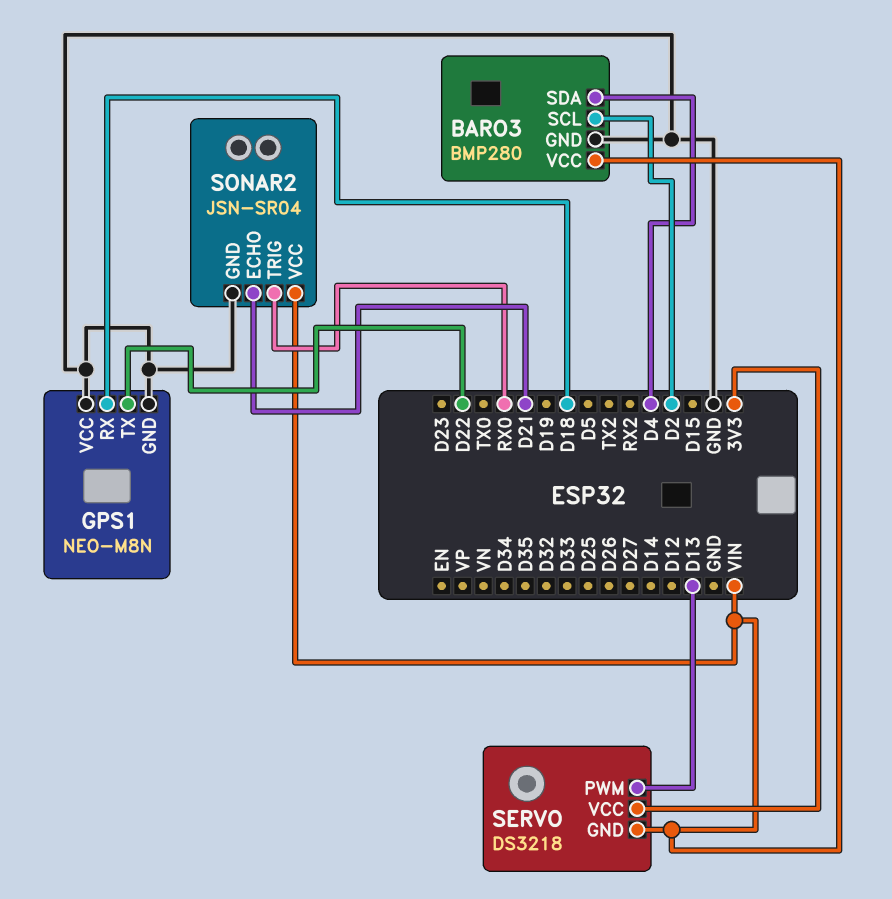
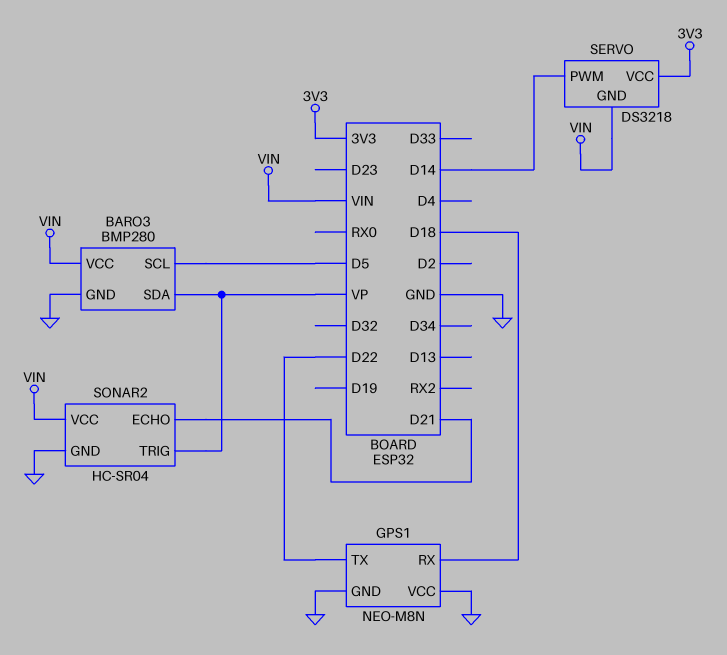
BARO3 pin SCL: D2 -> D5
BARO3 pin SDA: D4 -> VP
SERVO pin PWM: D13 -> D14
SONAR2: JSN-SR04 -> HC-SR04
SONAR2 pin TRIG: RX0 -> VP

